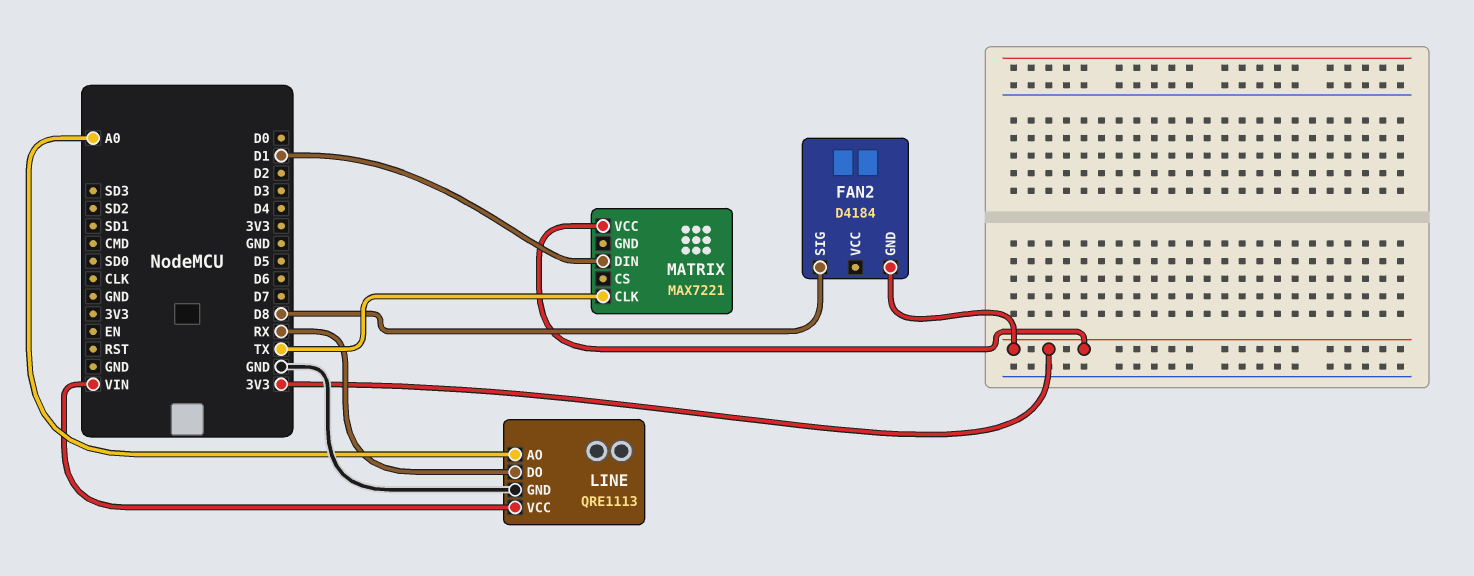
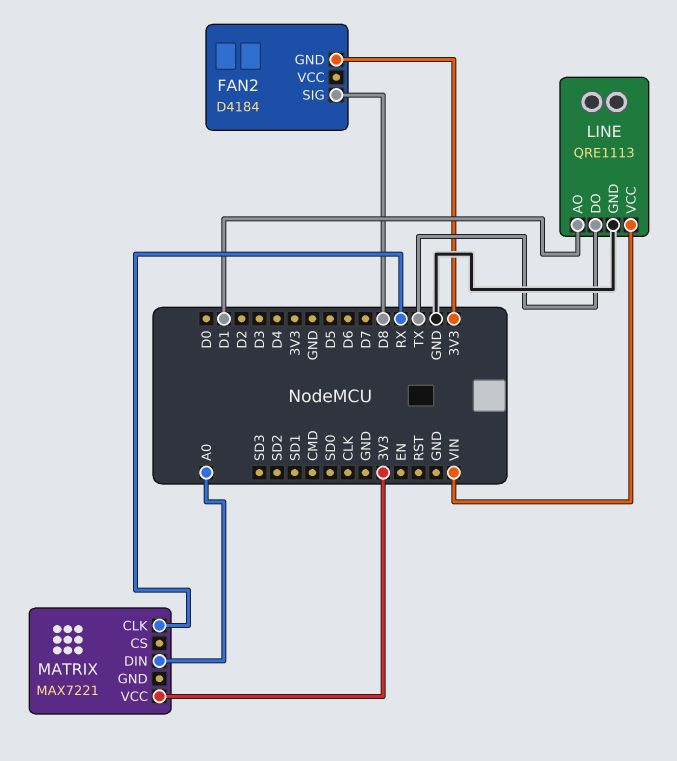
LINE pin AO: A0 -> D1
LINE pin DO: RX -> TX
MATRIX pin CLK: TX -> RX
MATRIX pin DIN: D1 -> A0

